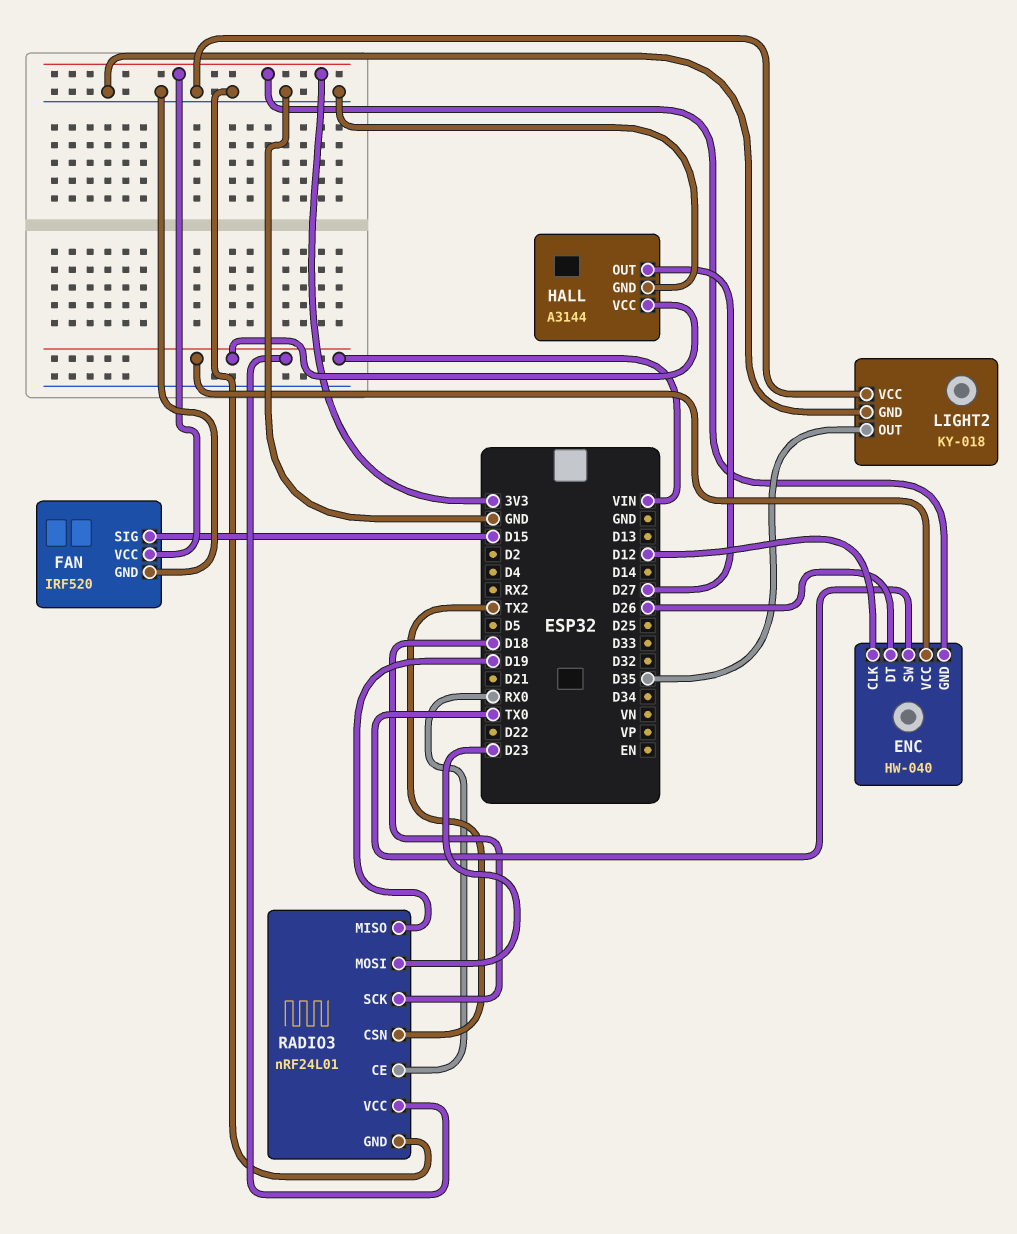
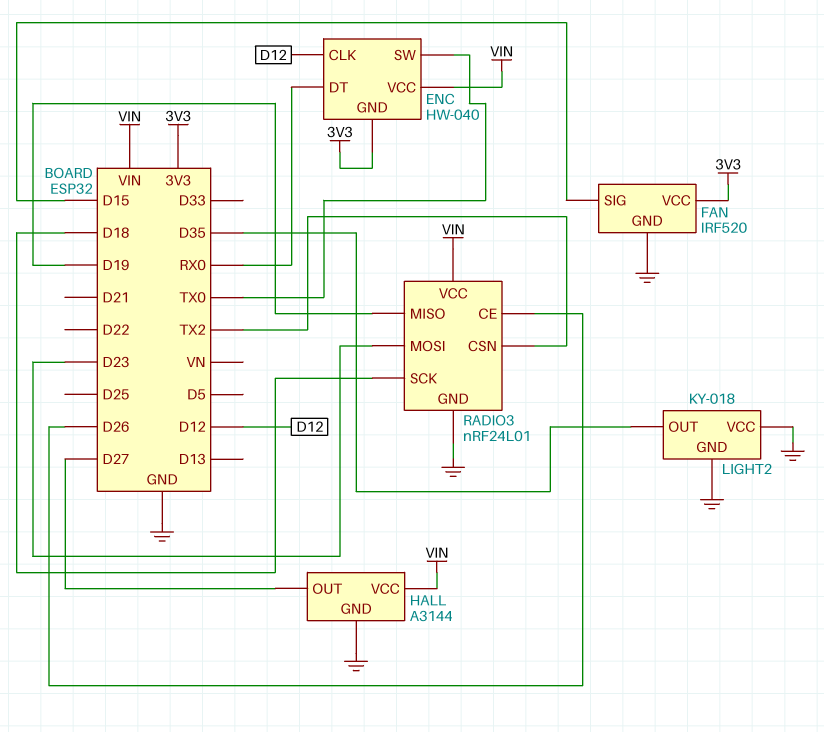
ENC pin DT: D26 -> RX0
RADIO3 pin CE: RX0 -> D26

